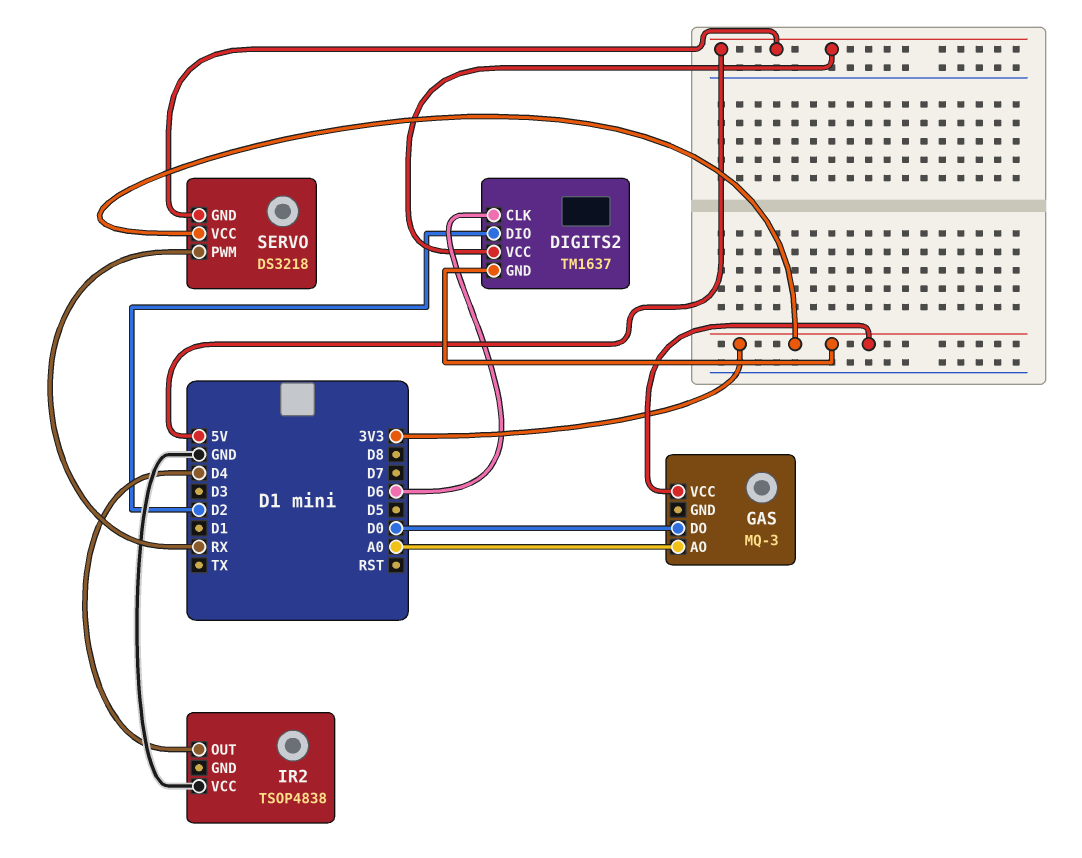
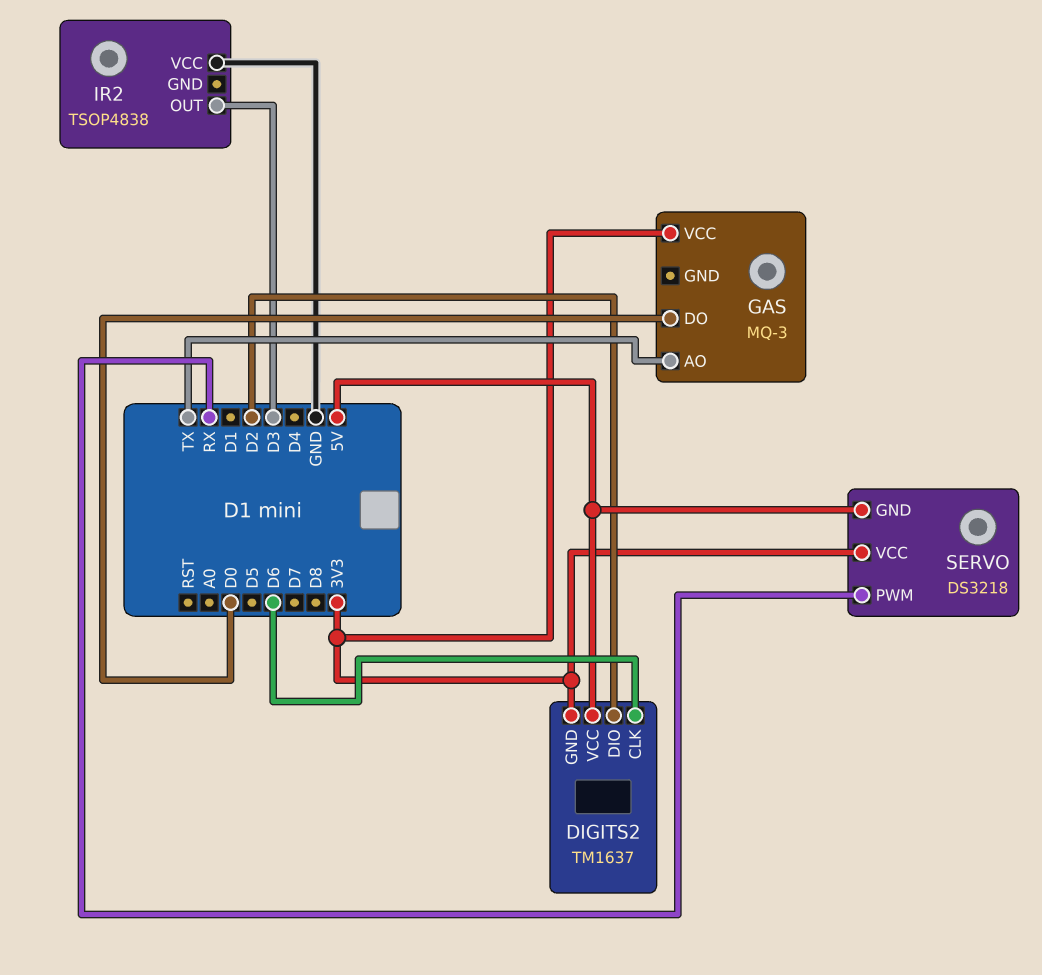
GAS pin AO: A0 -> TX
IR2 pin OUT: D4 -> D3

